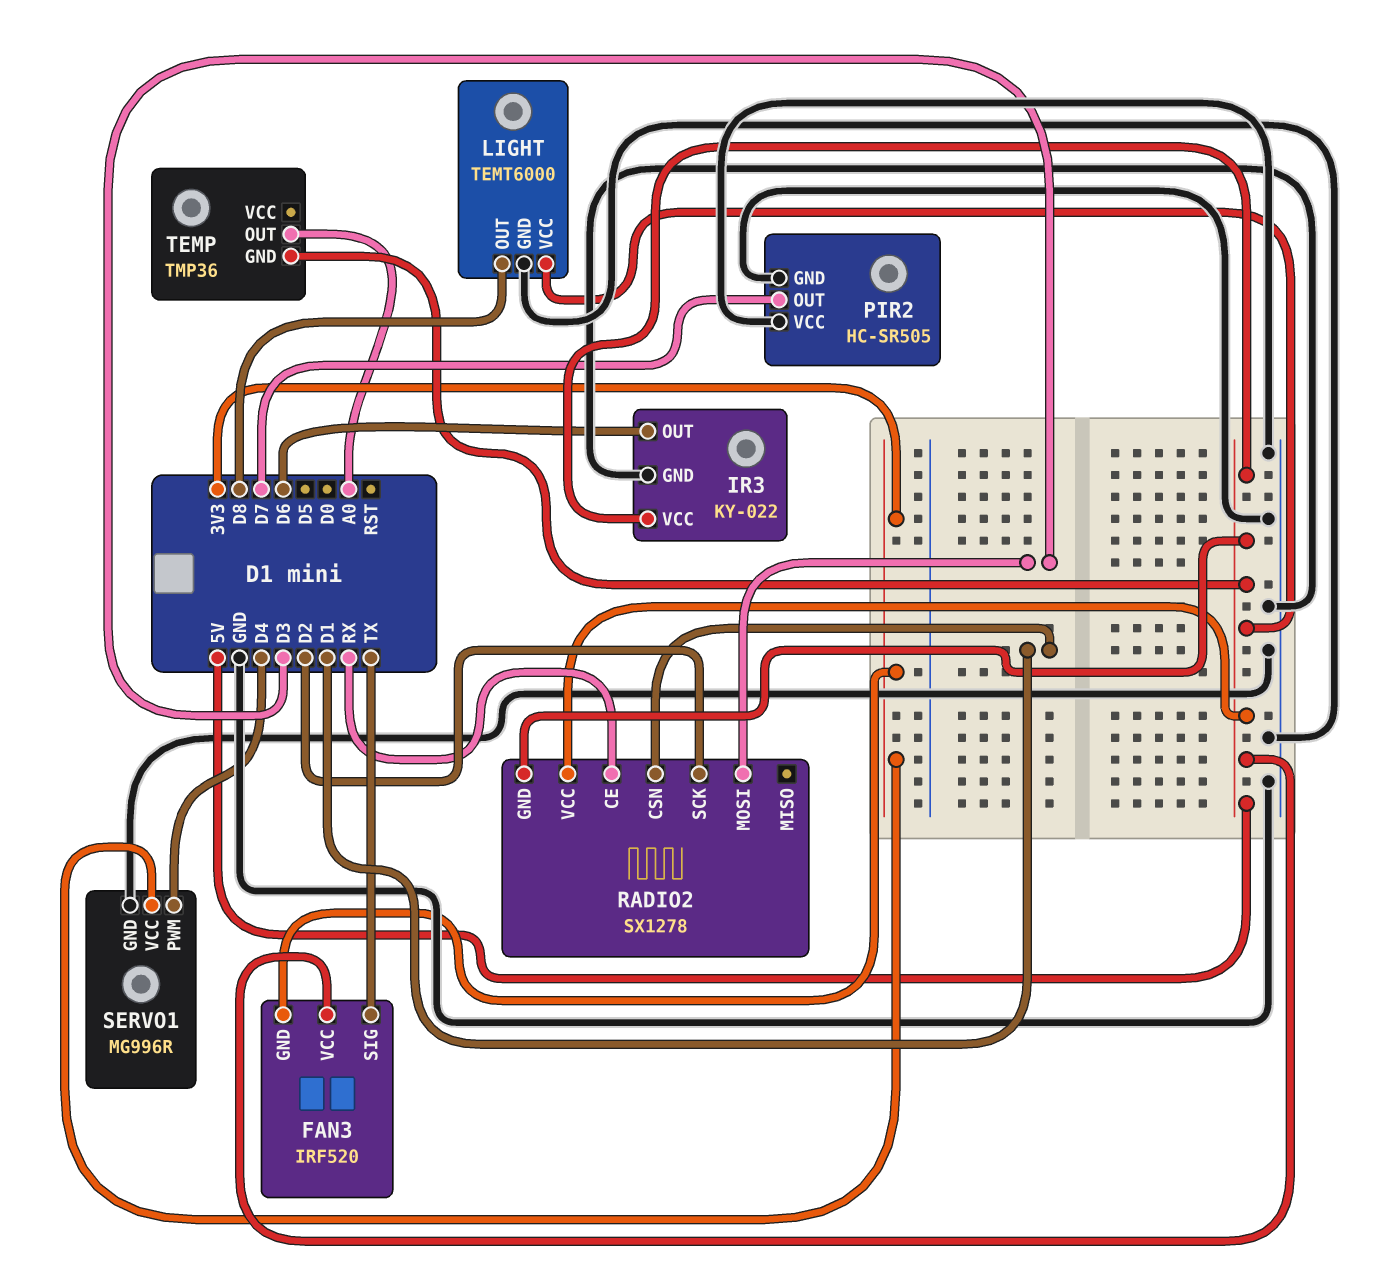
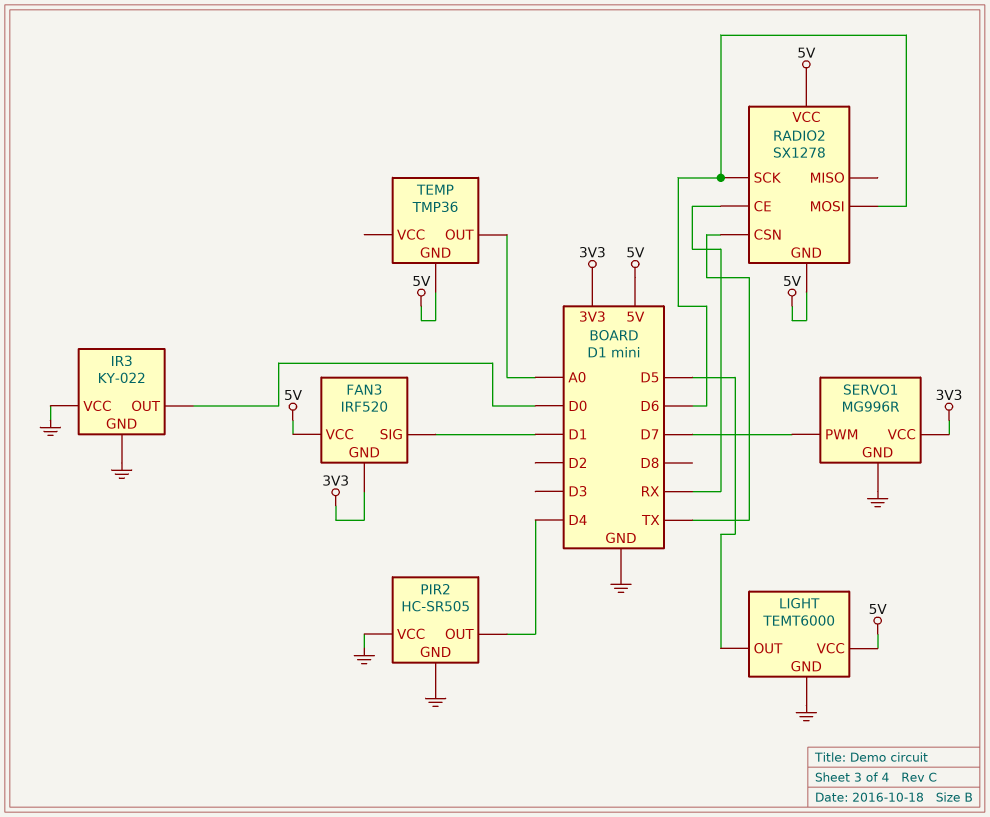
FAN3 pin SIG: TX -> D1
IR3 pin OUT: D6 -> D0
IR3 pin VCC: 5V -> GND
LIGHT pin OUT: D8 -> D5
PIR2 pin OUT: D7 -> D4
RADIO2 pin CSN: D1 -> TX
RADIO2 pin MOSI: D3 -> D6
RADIO2 pin SCK: D2 -> D6
SERVO1 pin PWM: D4 -> D7

